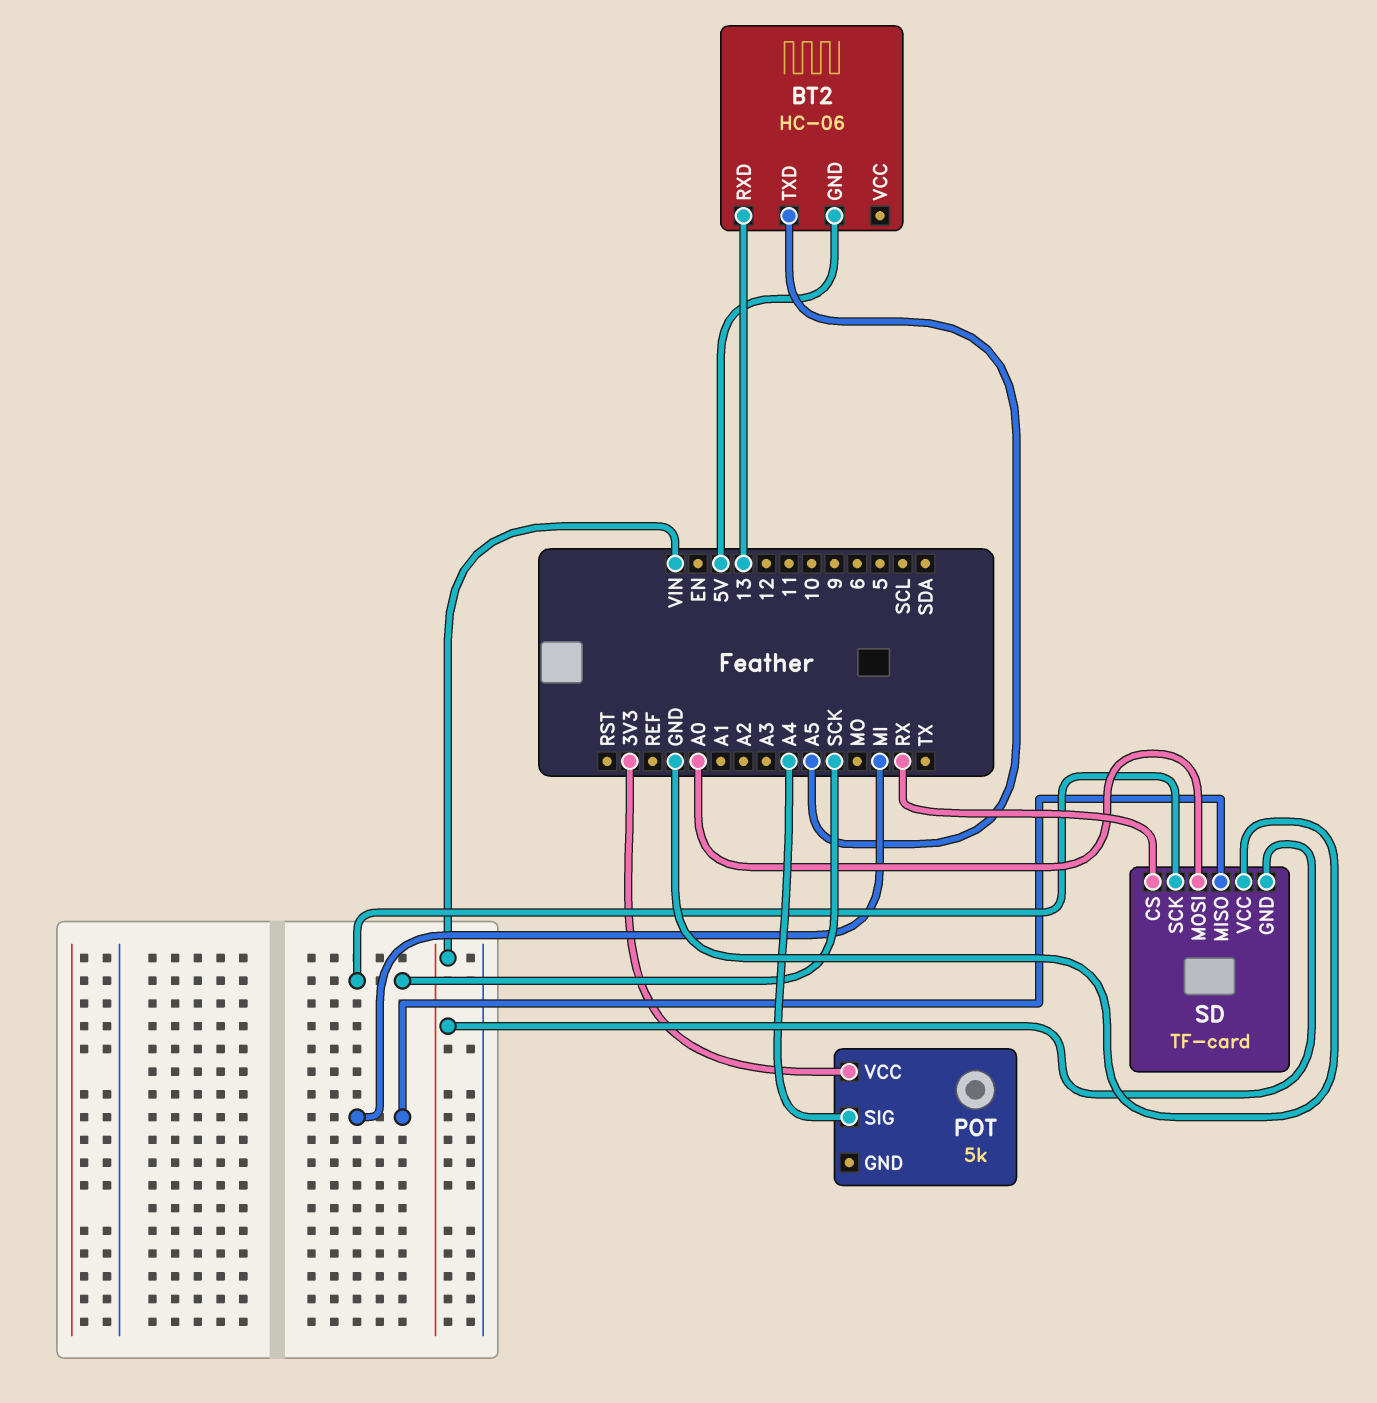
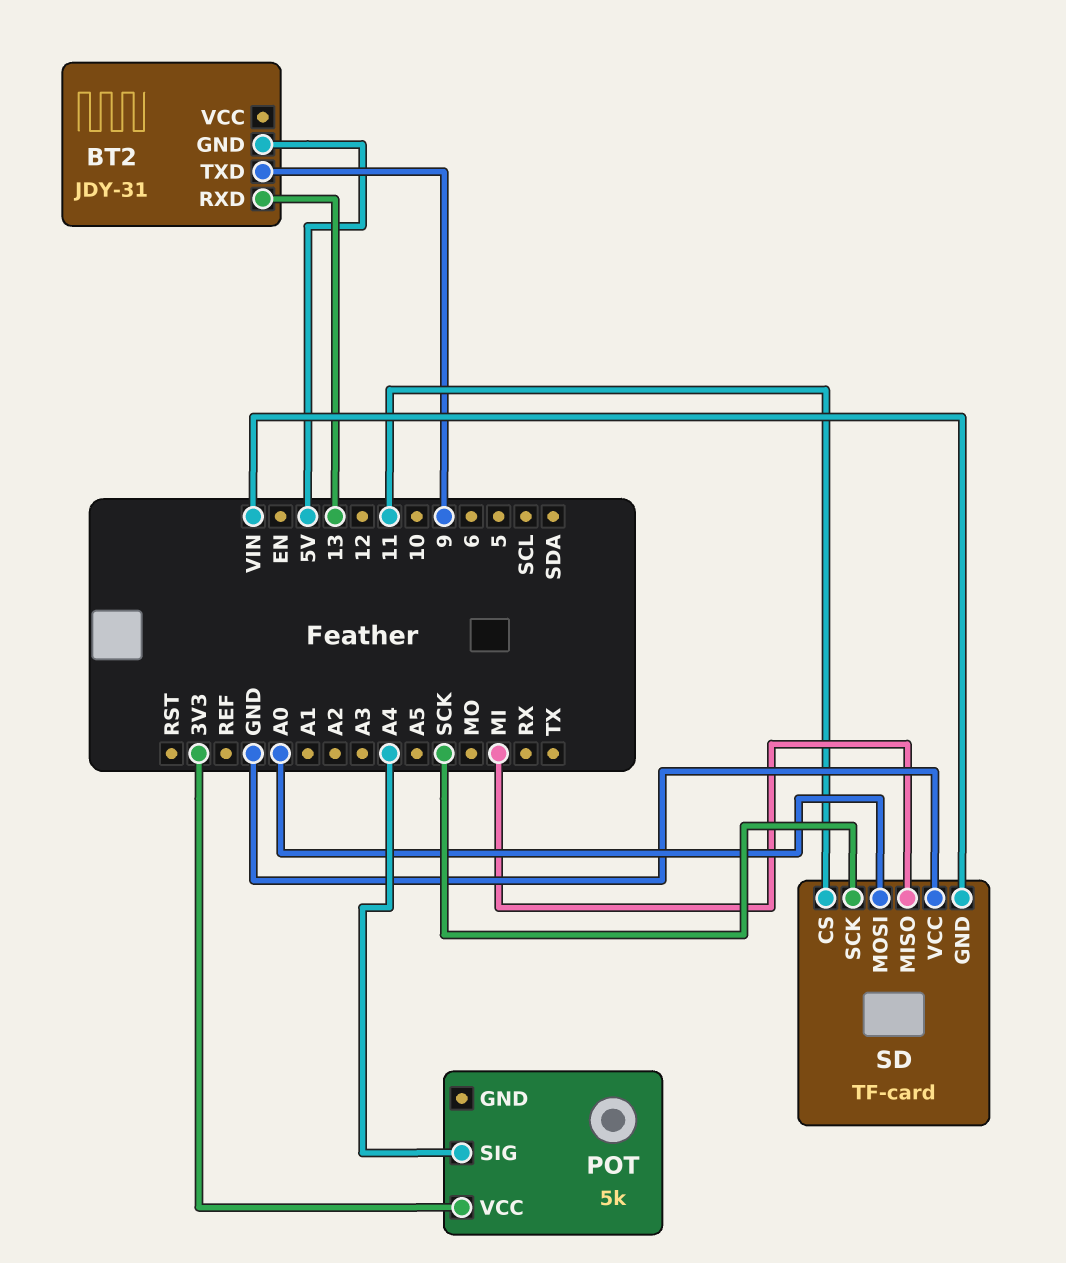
BT2: HC-06 -> JDY-31
BT2 pin TXD: A5 -> 9
SD pin CS: RX -> 11

